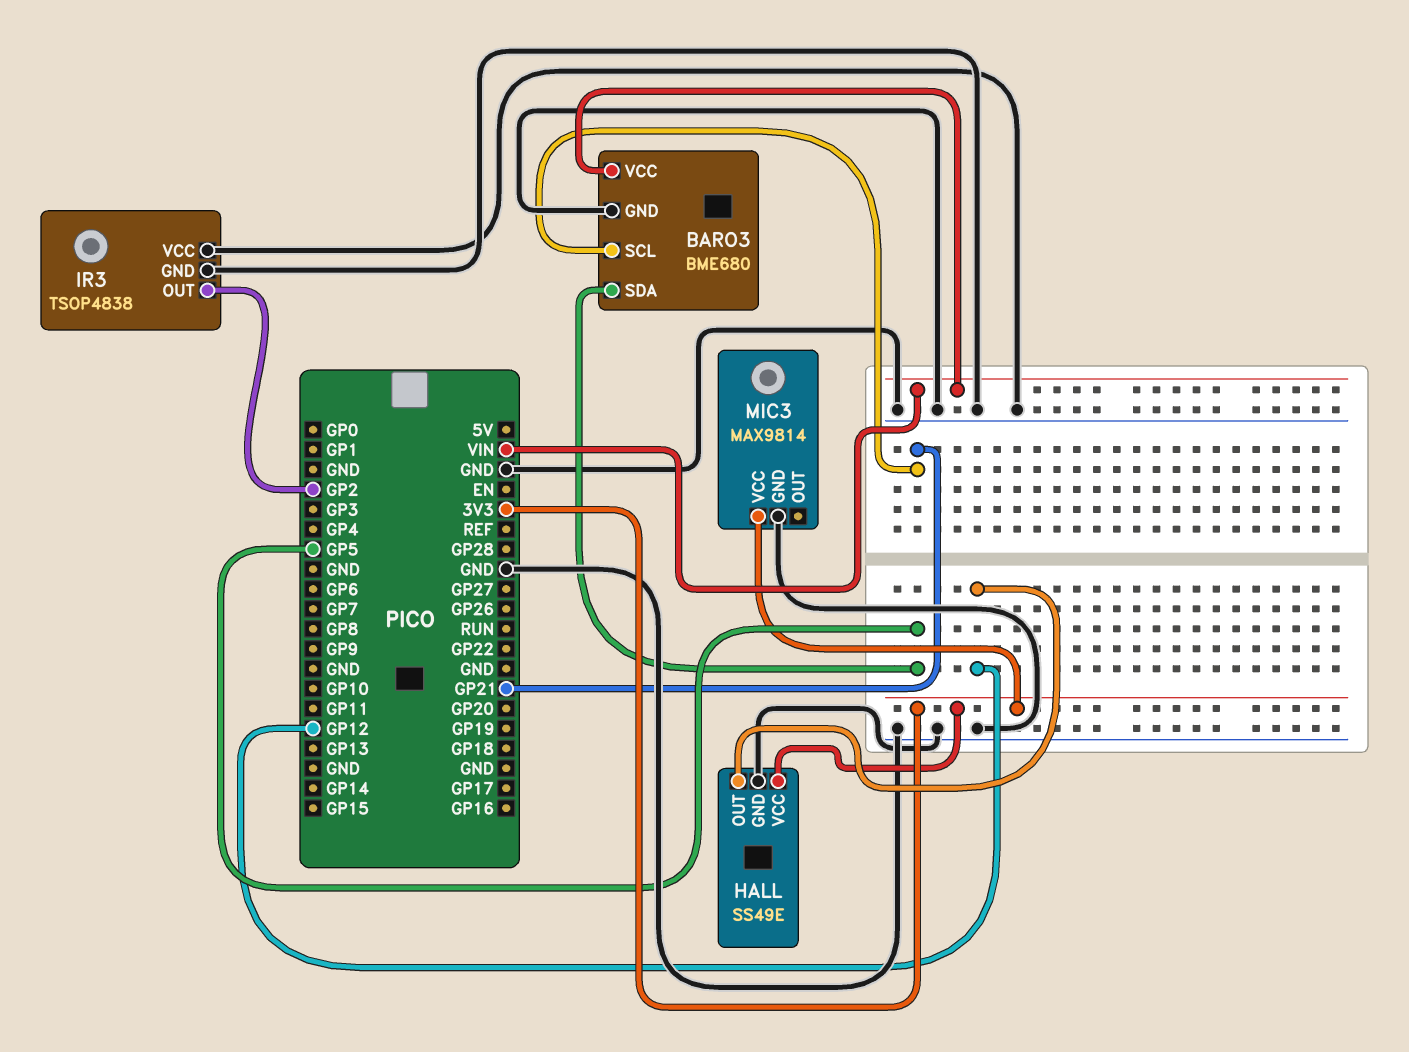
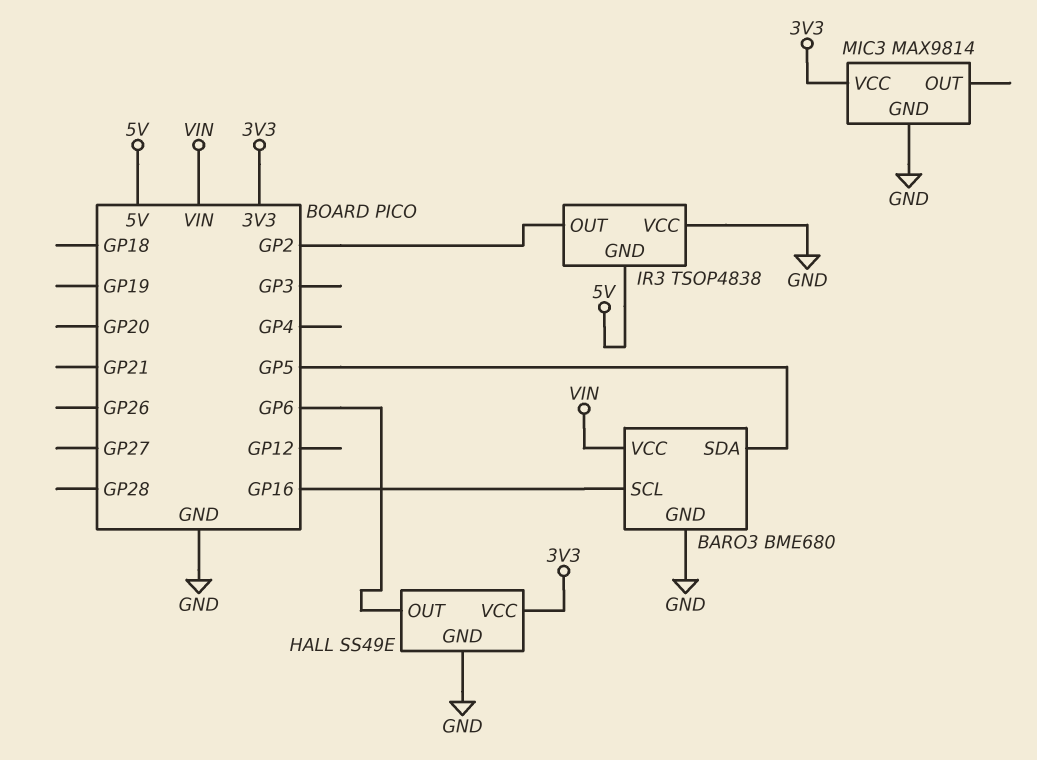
BARO3 pin SCL: GP21 -> GP16
HALL pin OUT: GP12 -> GP6
IR3 pin GND: GND -> 5V

